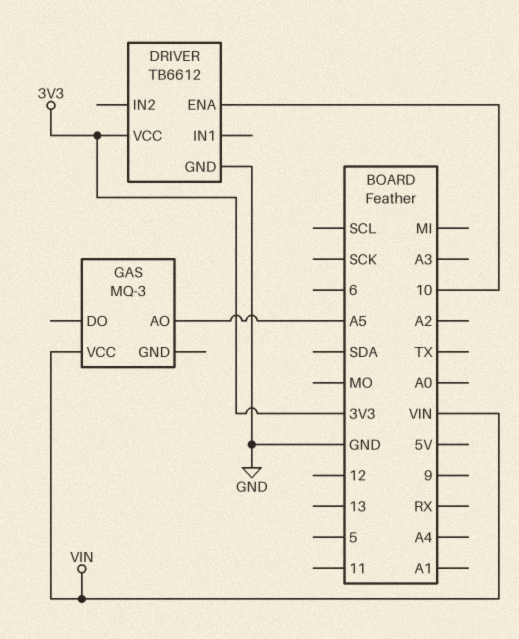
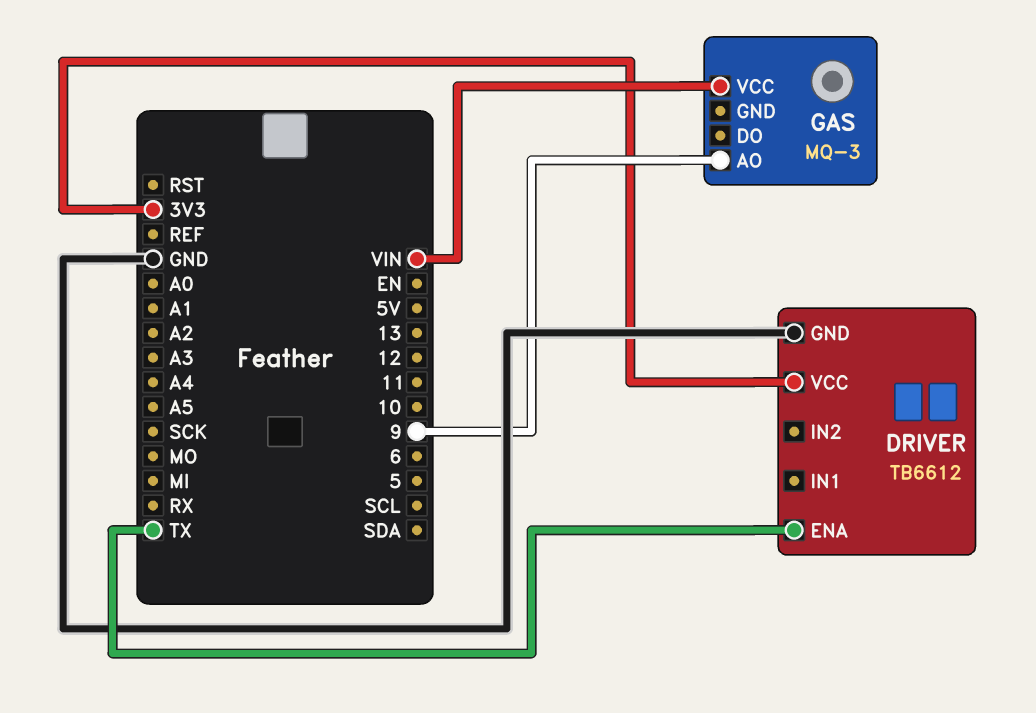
DRIVER pin ENA: 10 -> TX
GAS pin AO: A5 -> 9

